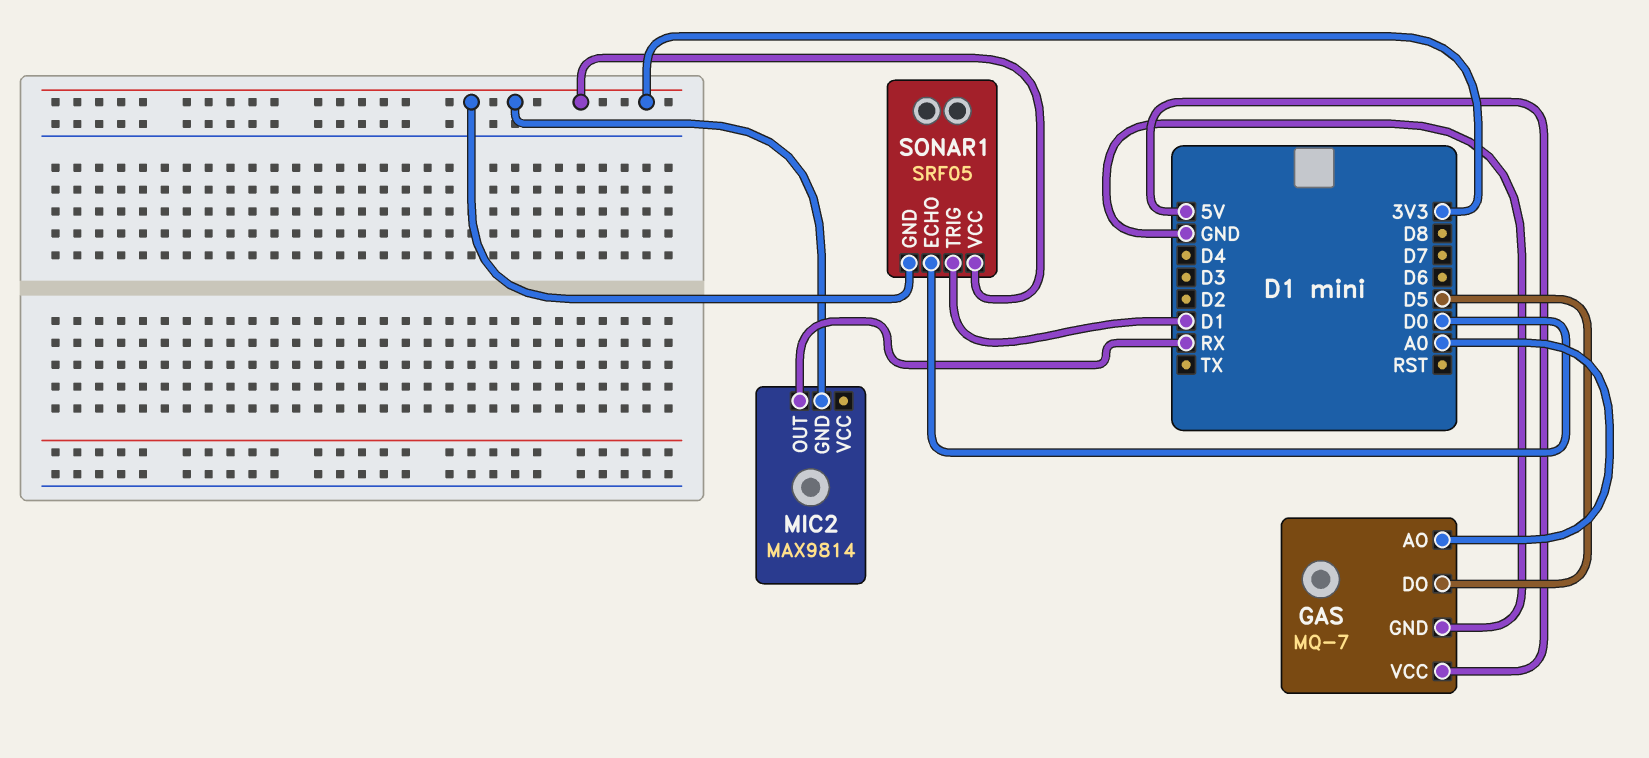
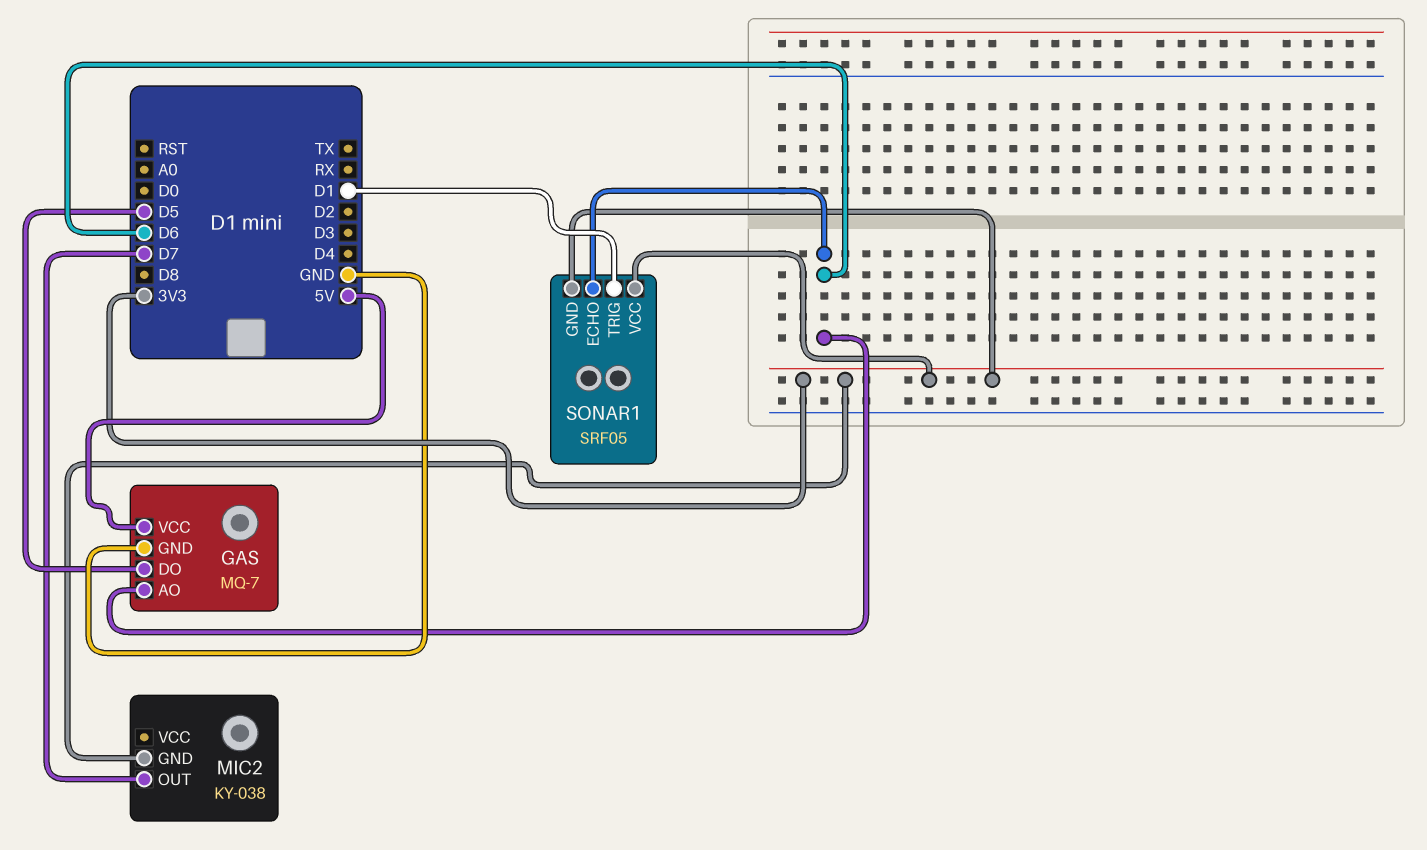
GAS pin AO: A0 -> D6
MIC2: MAX9814 -> KY-038
MIC2 pin OUT: RX -> D7
SONAR1 pin ECHO: D0 -> D6

